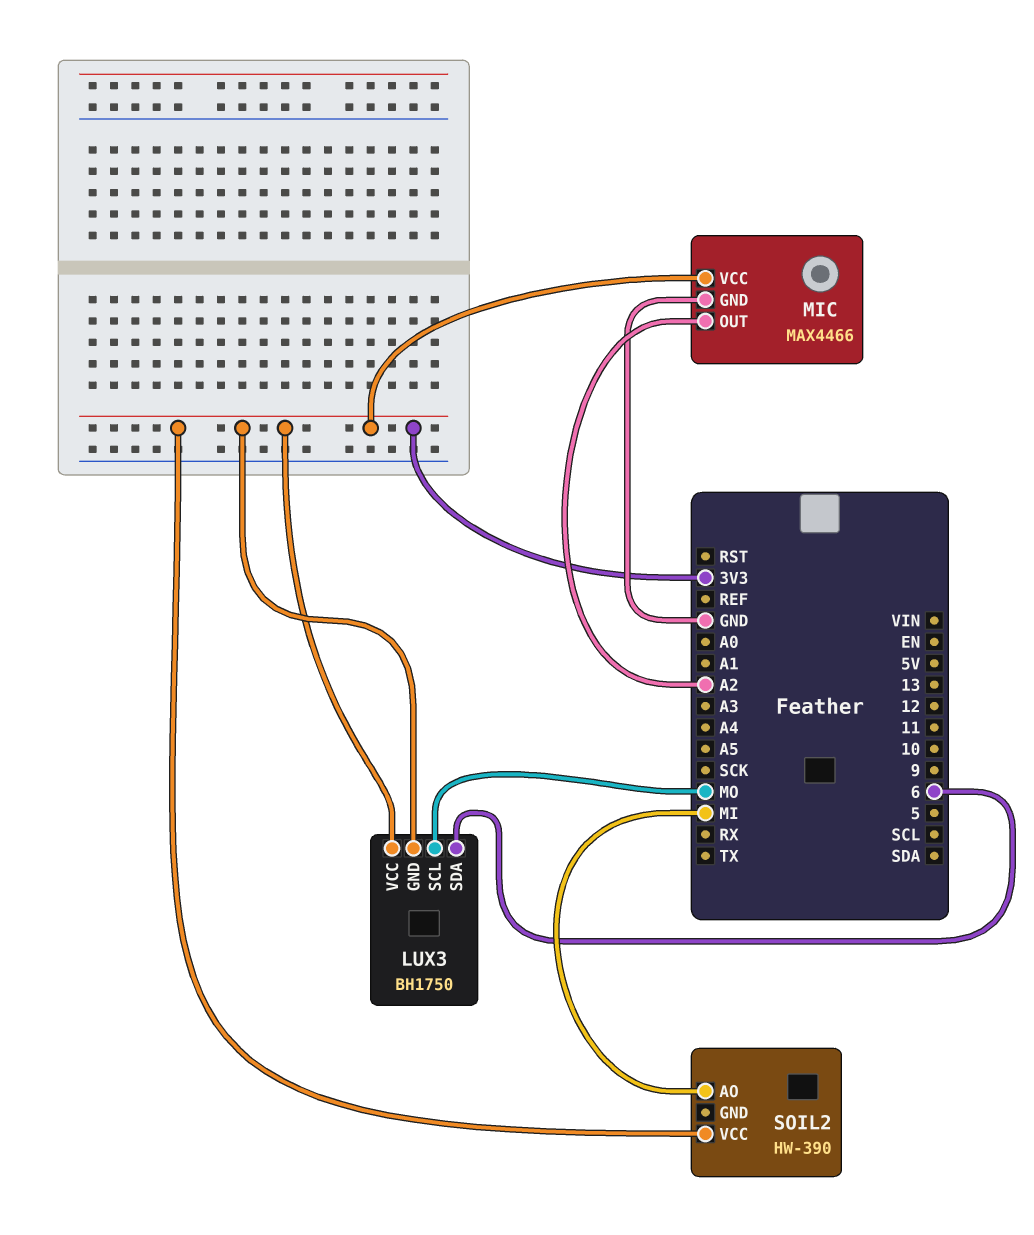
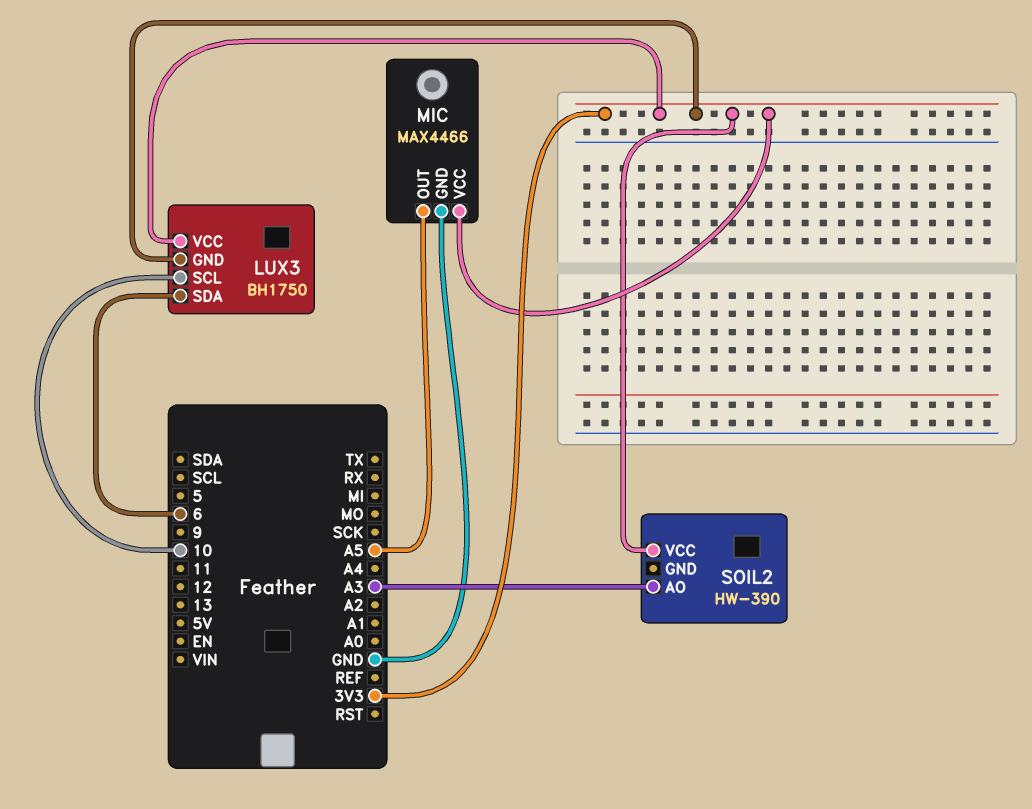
LUX3 pin SCL: MO -> 10
MIC pin OUT: A2 -> A5
SOIL2 pin AO: MI -> A3

